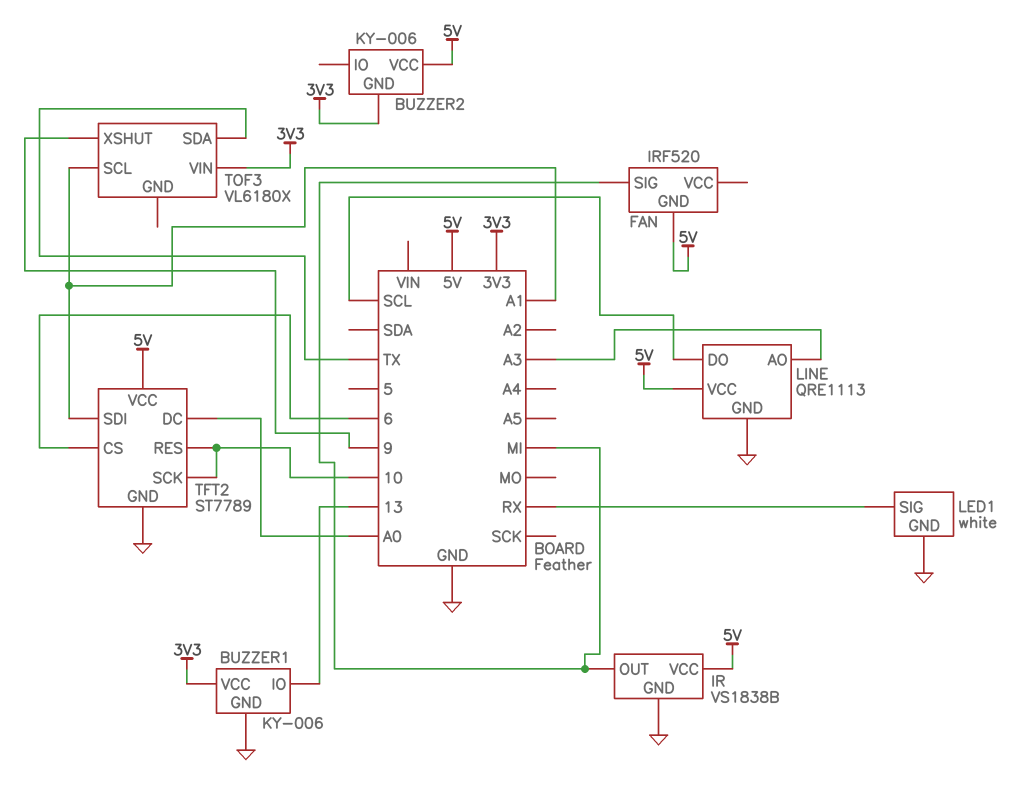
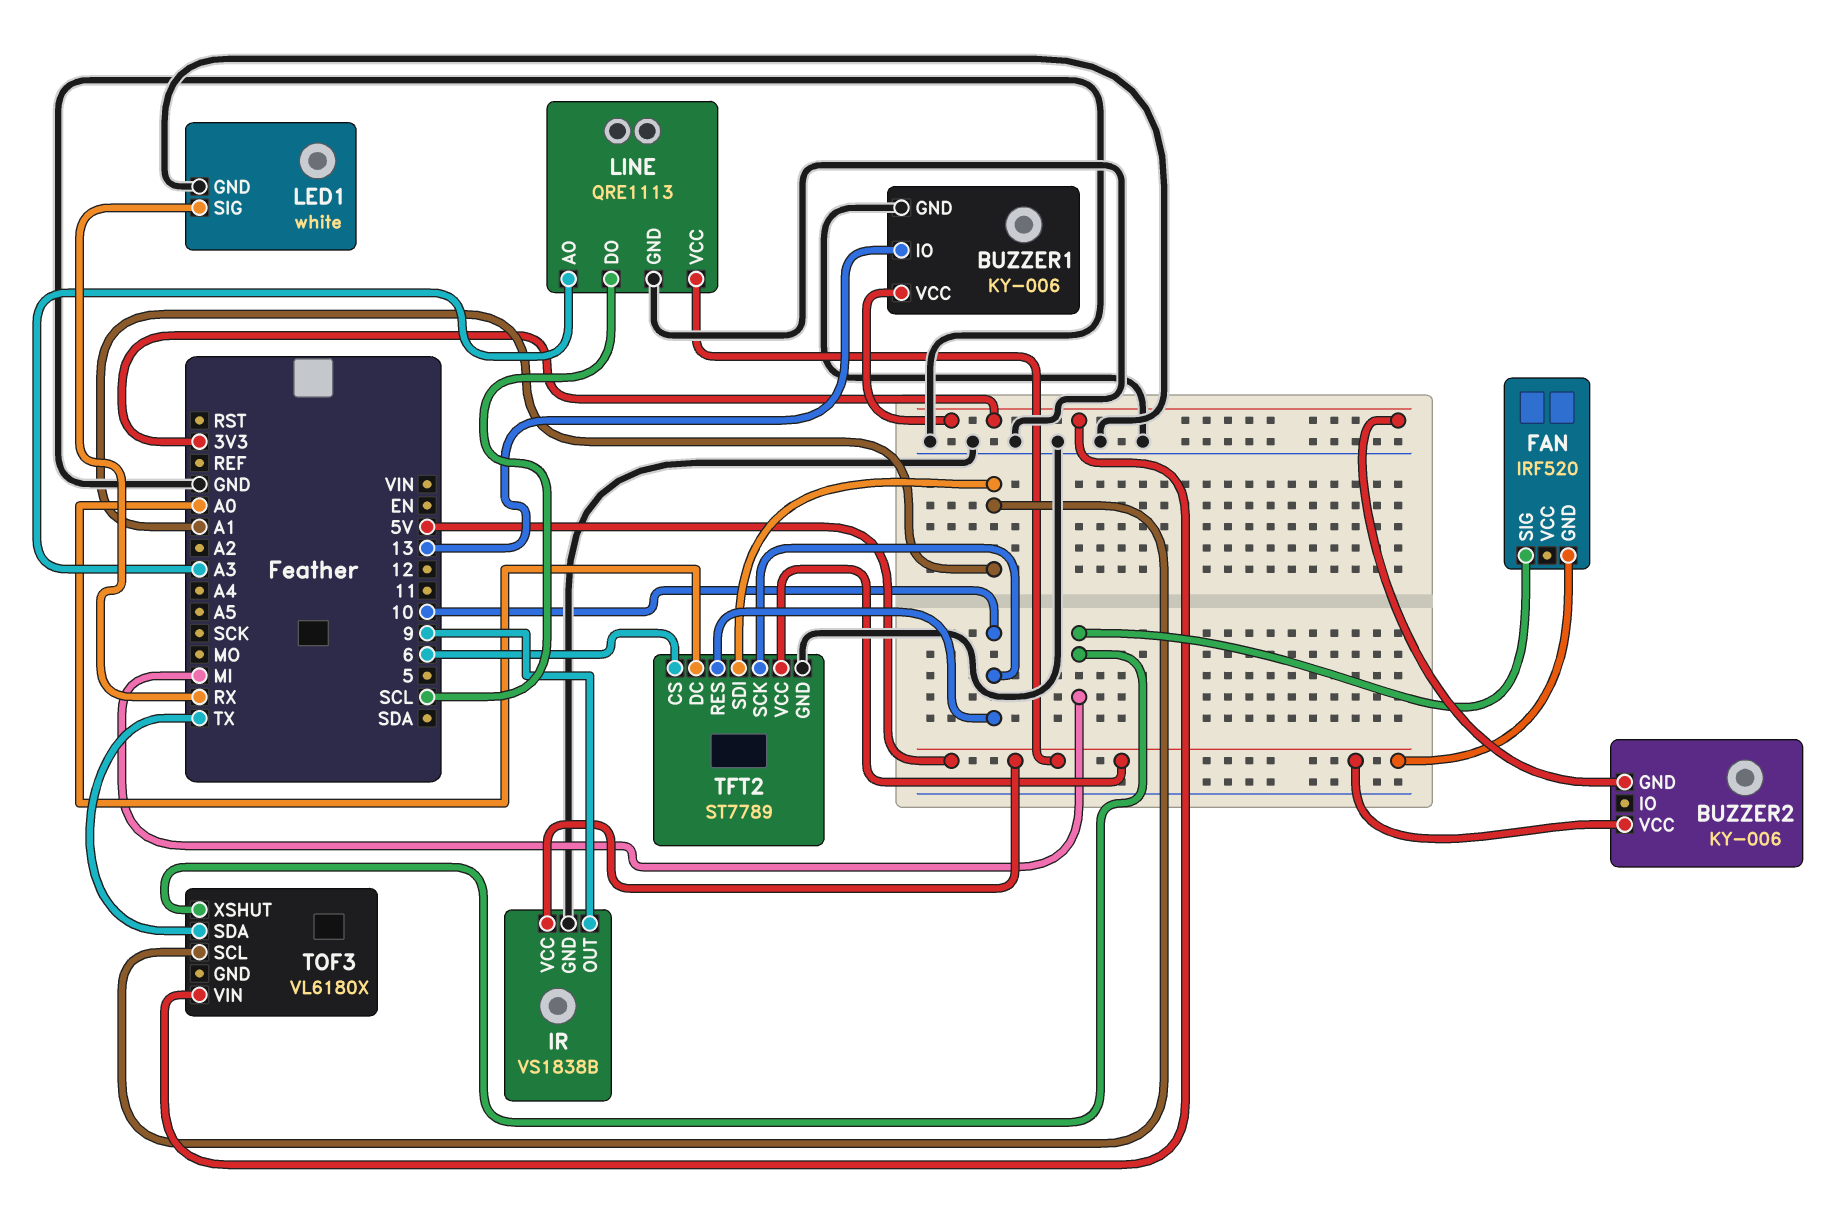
IR pin OUT: MI -> 9
TOF3 pin XSHUT: 9 -> MI

